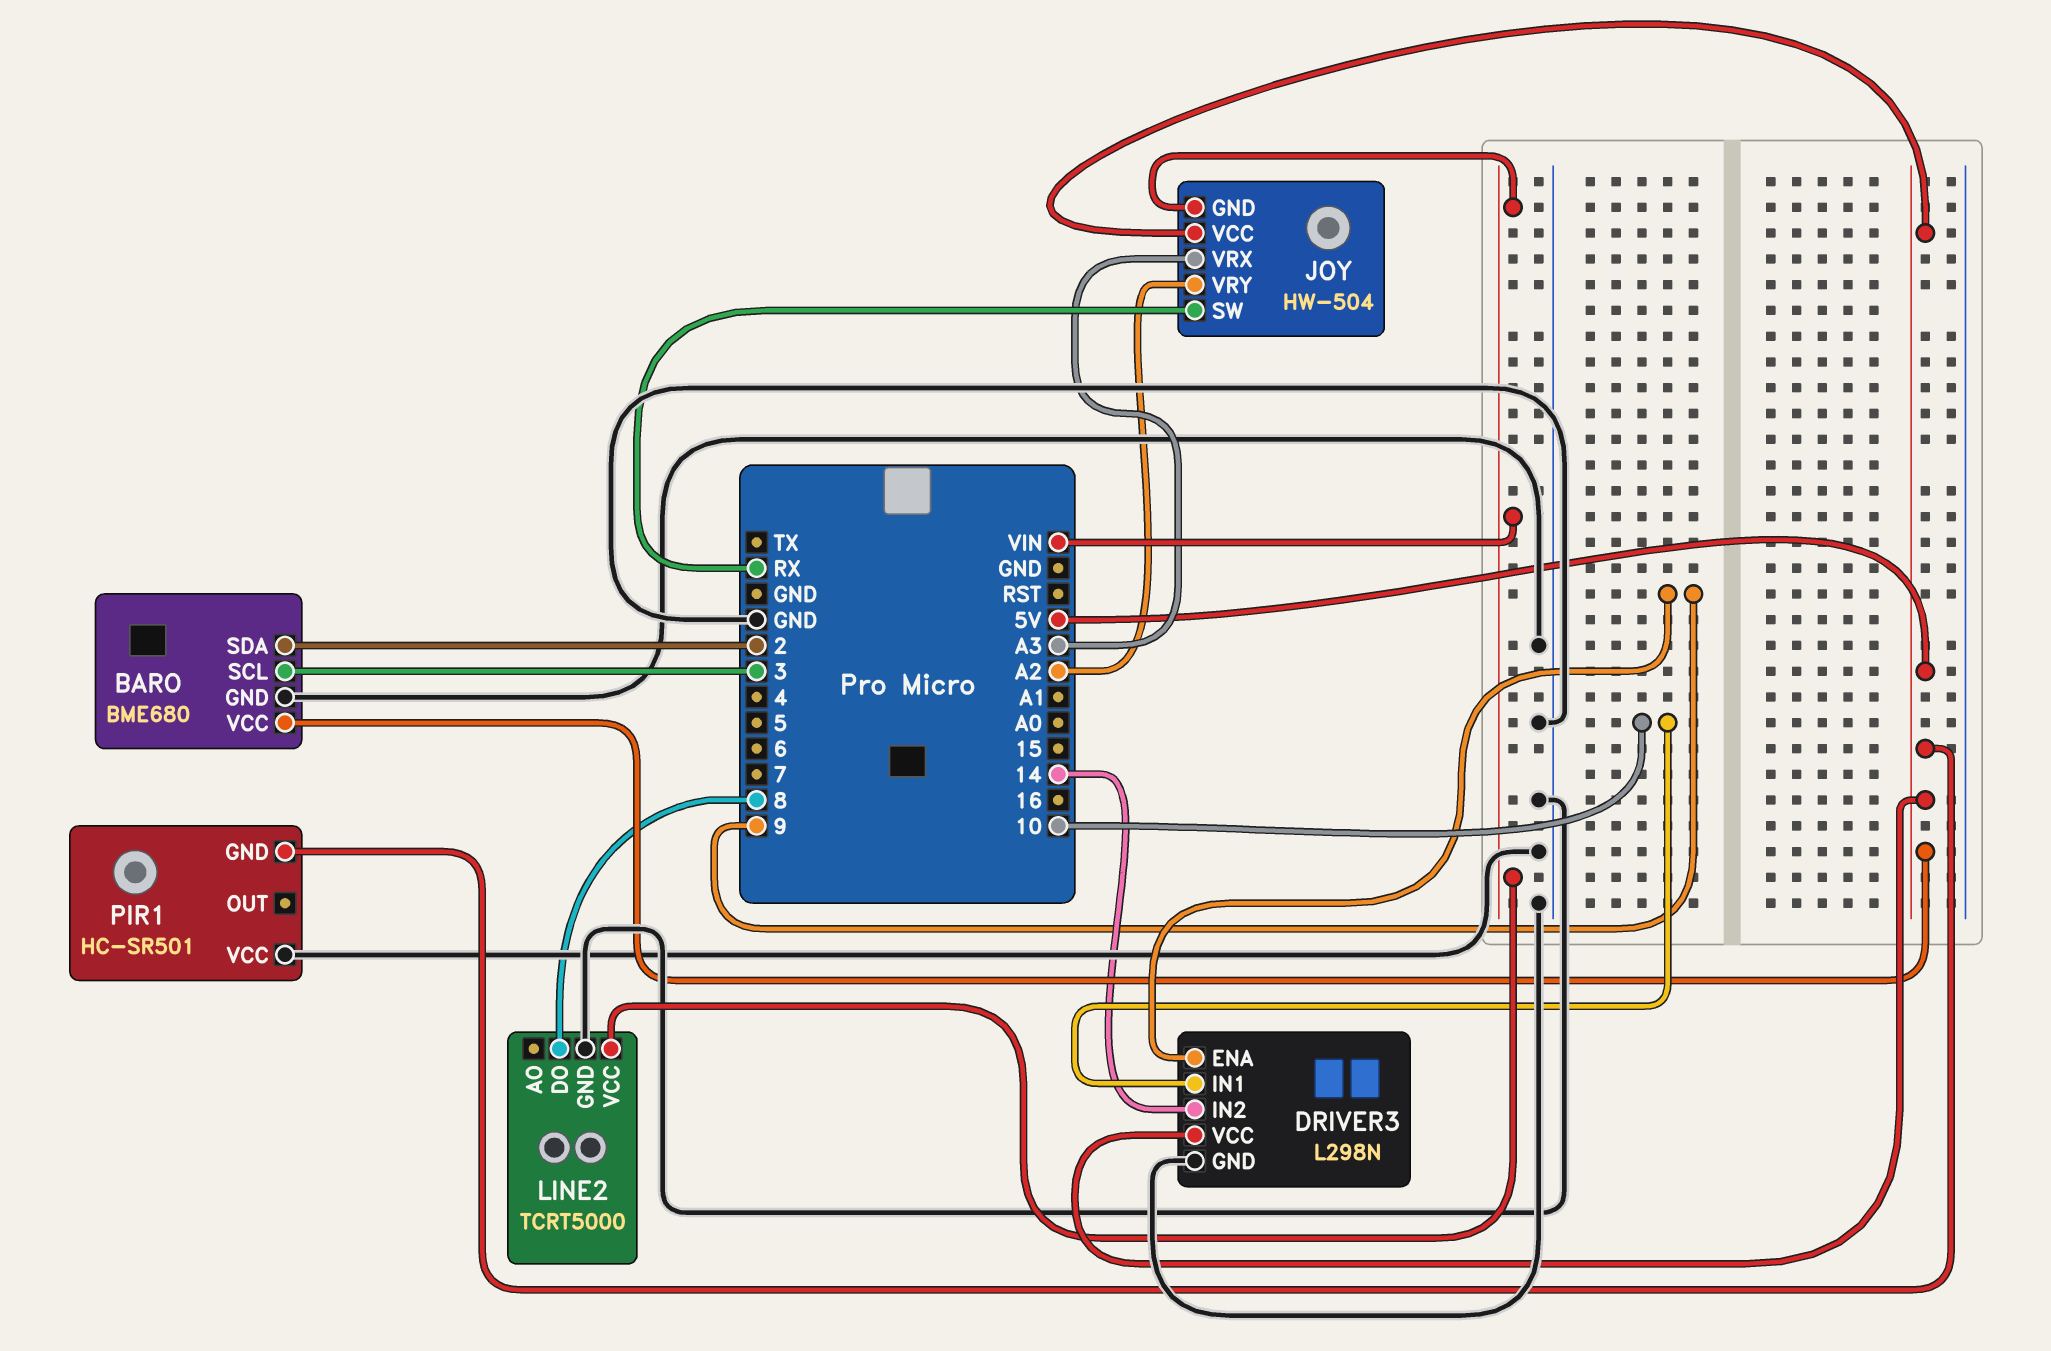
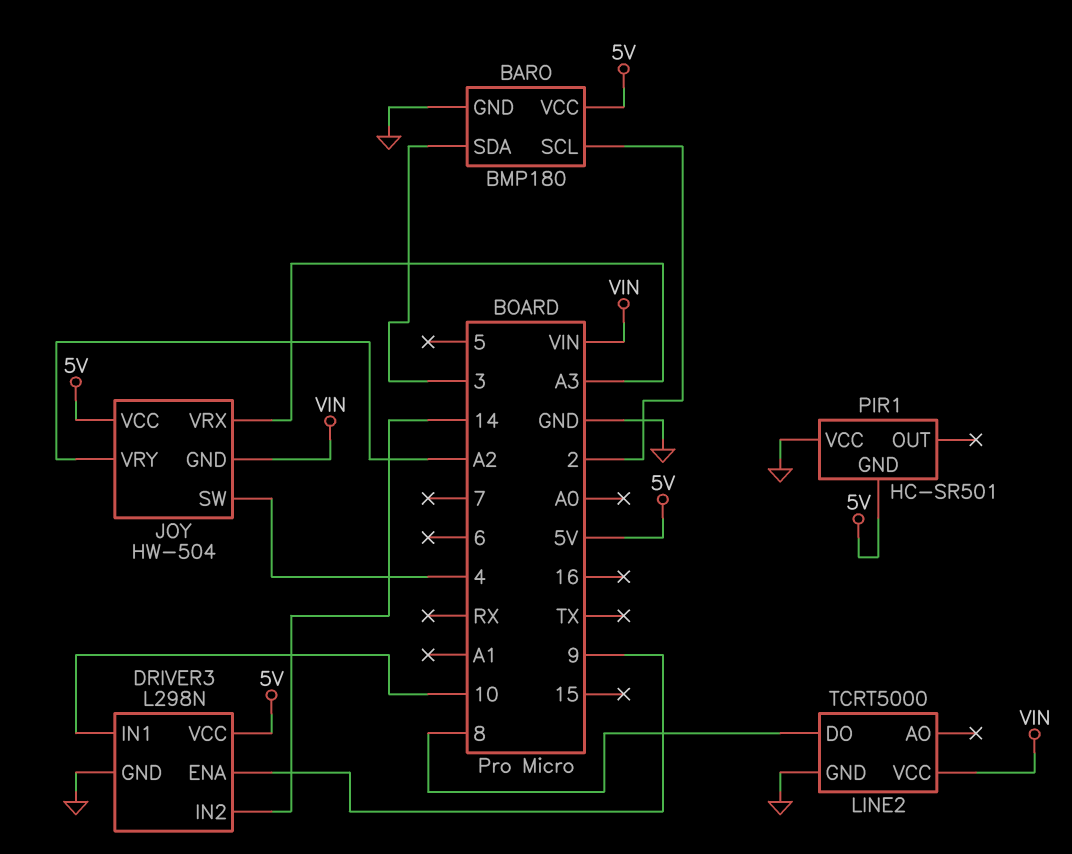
BARO: BME680 -> BMP180
BARO pin SCL: 3 -> 2
BARO pin SDA: 2 -> 3
JOY pin SW: RX -> 4

